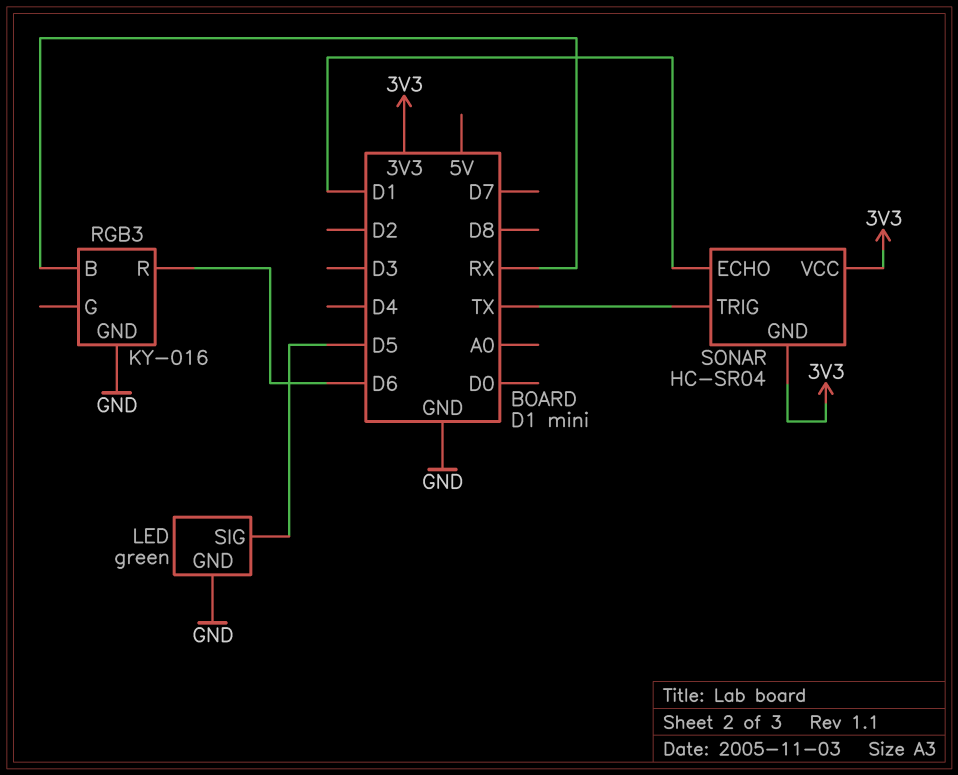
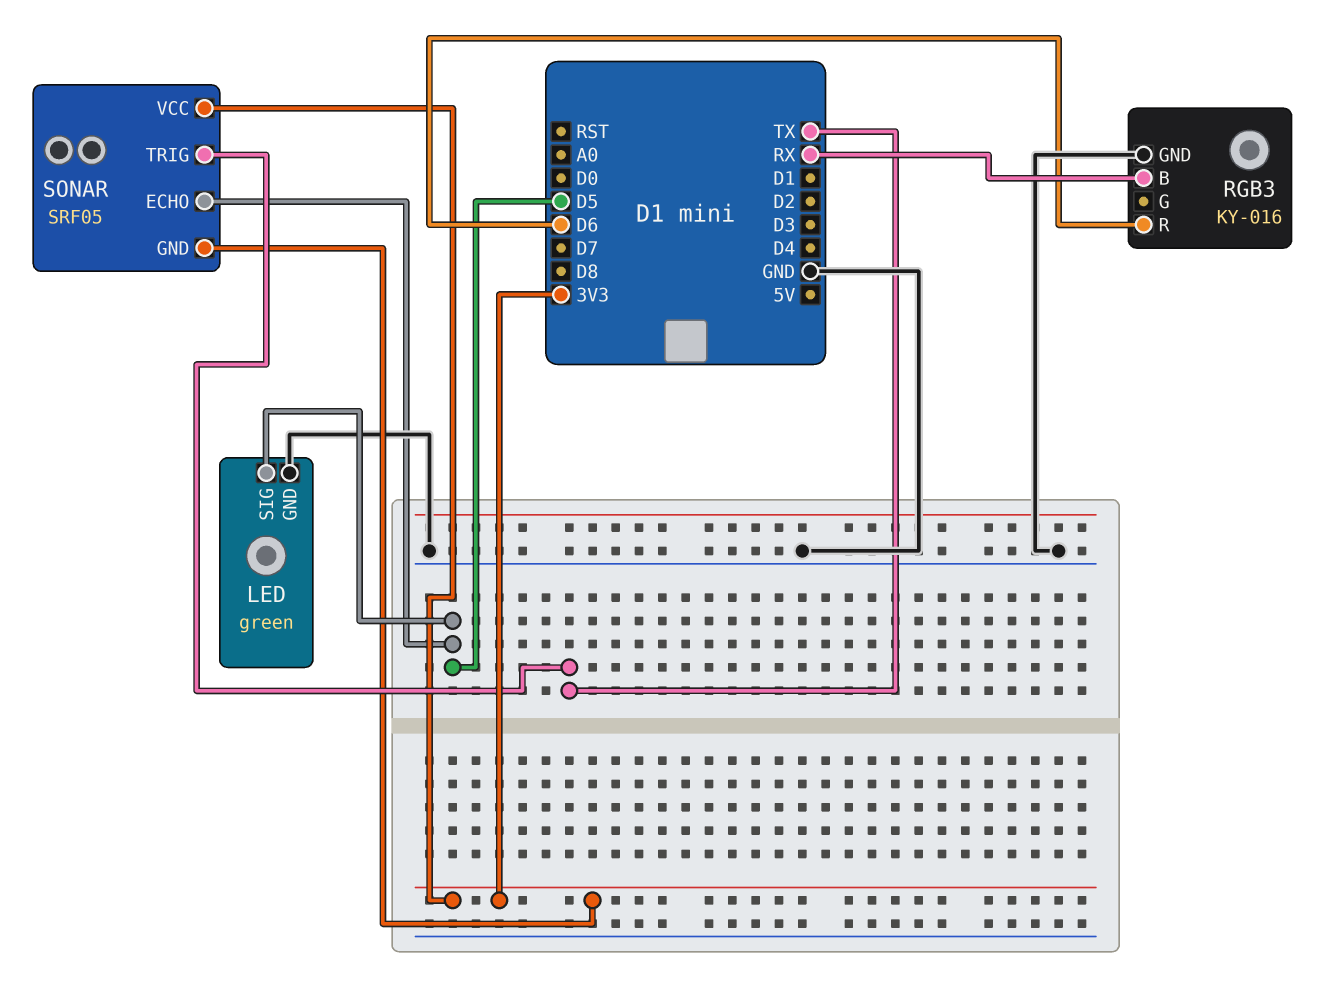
SONAR: HC-SR04 -> SRF05
SONAR pin ECHO: D1 -> D5

